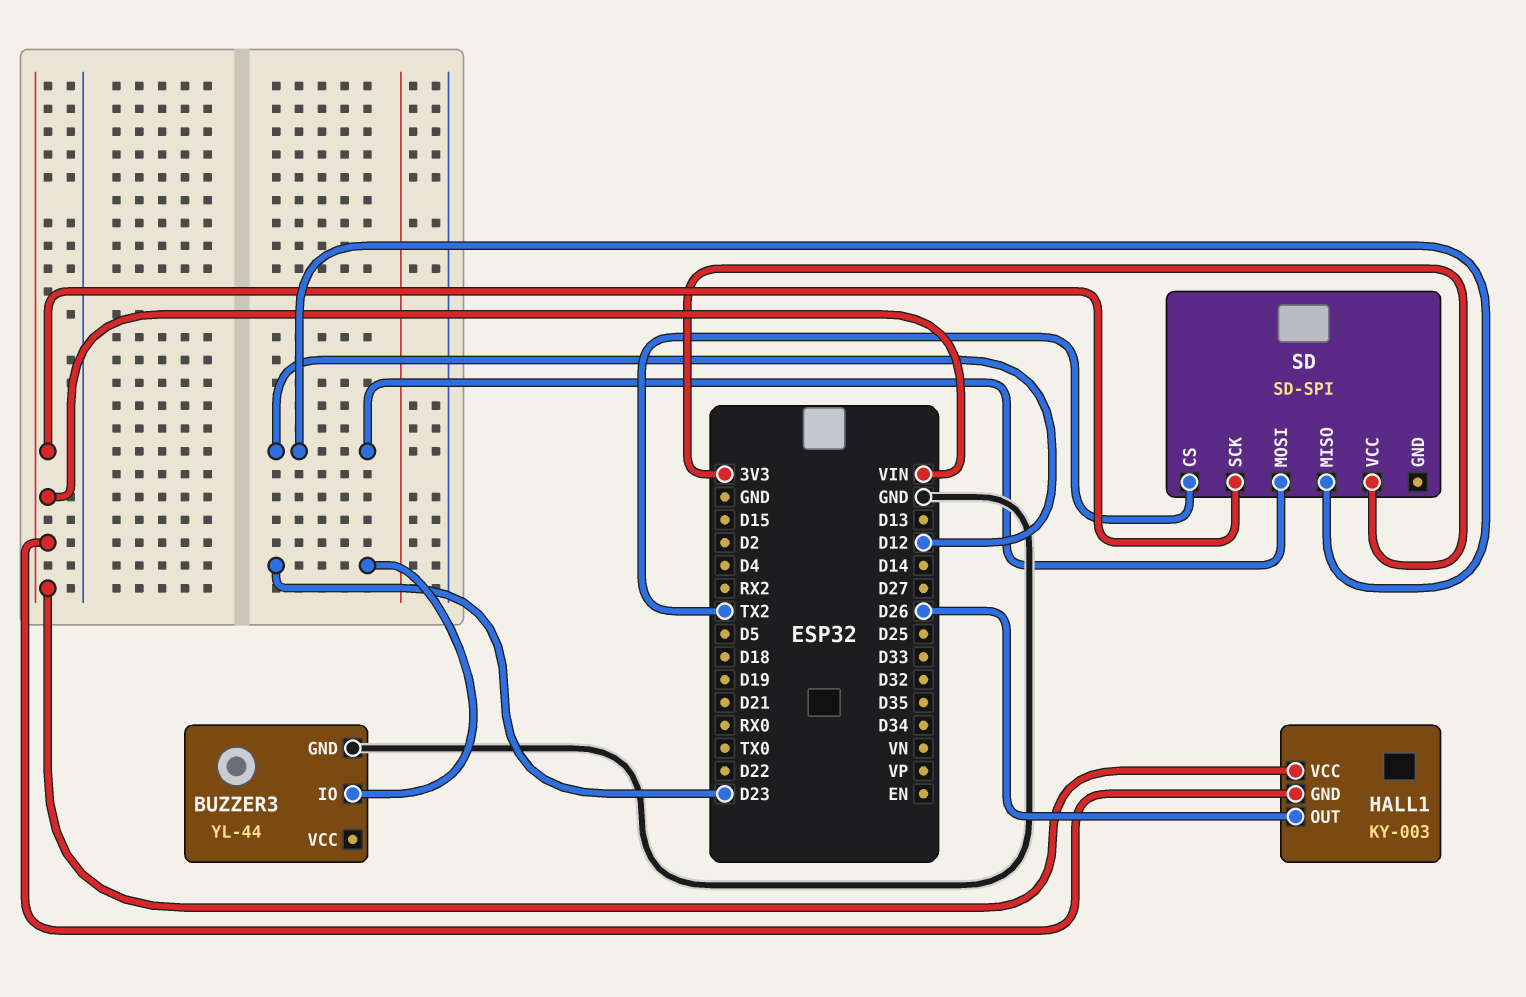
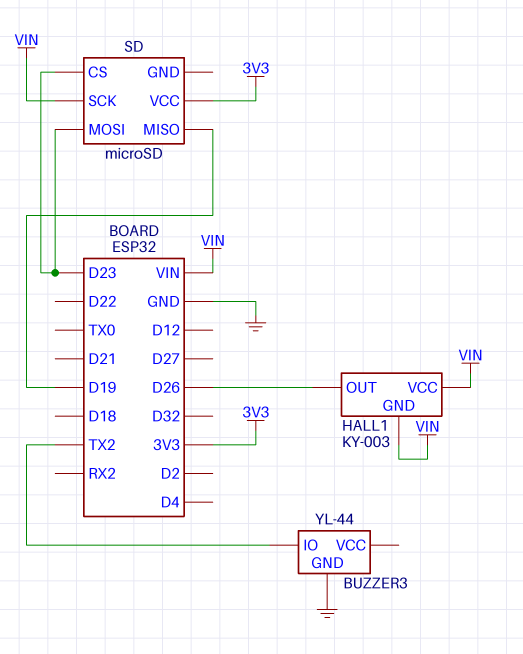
BUZZER3 pin IO: D23 -> TX2
SD: SD-SPI -> microSD
SD pin CS: TX2 -> D23
SD pin MISO: D12 -> D19
SD pin MOSI: D12 -> D23

